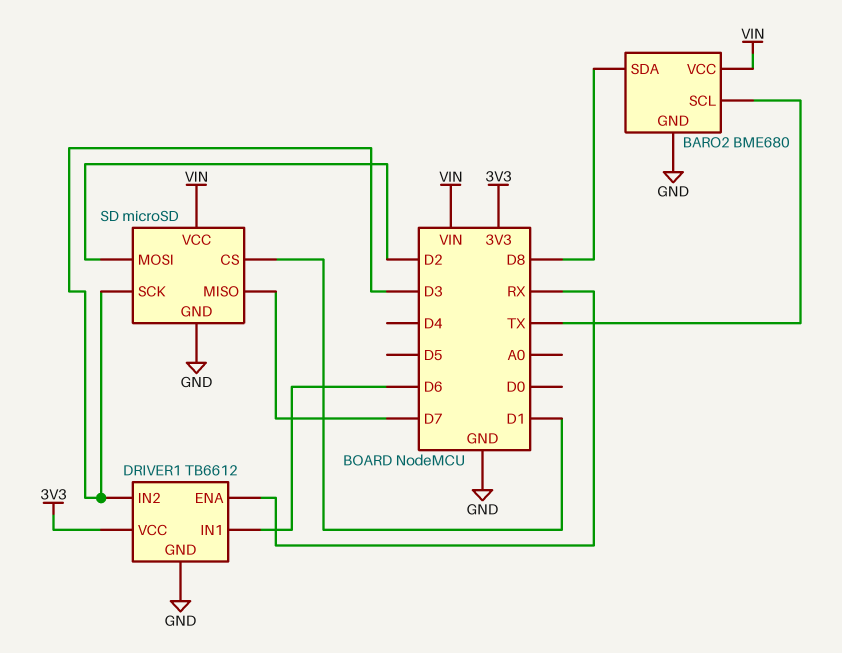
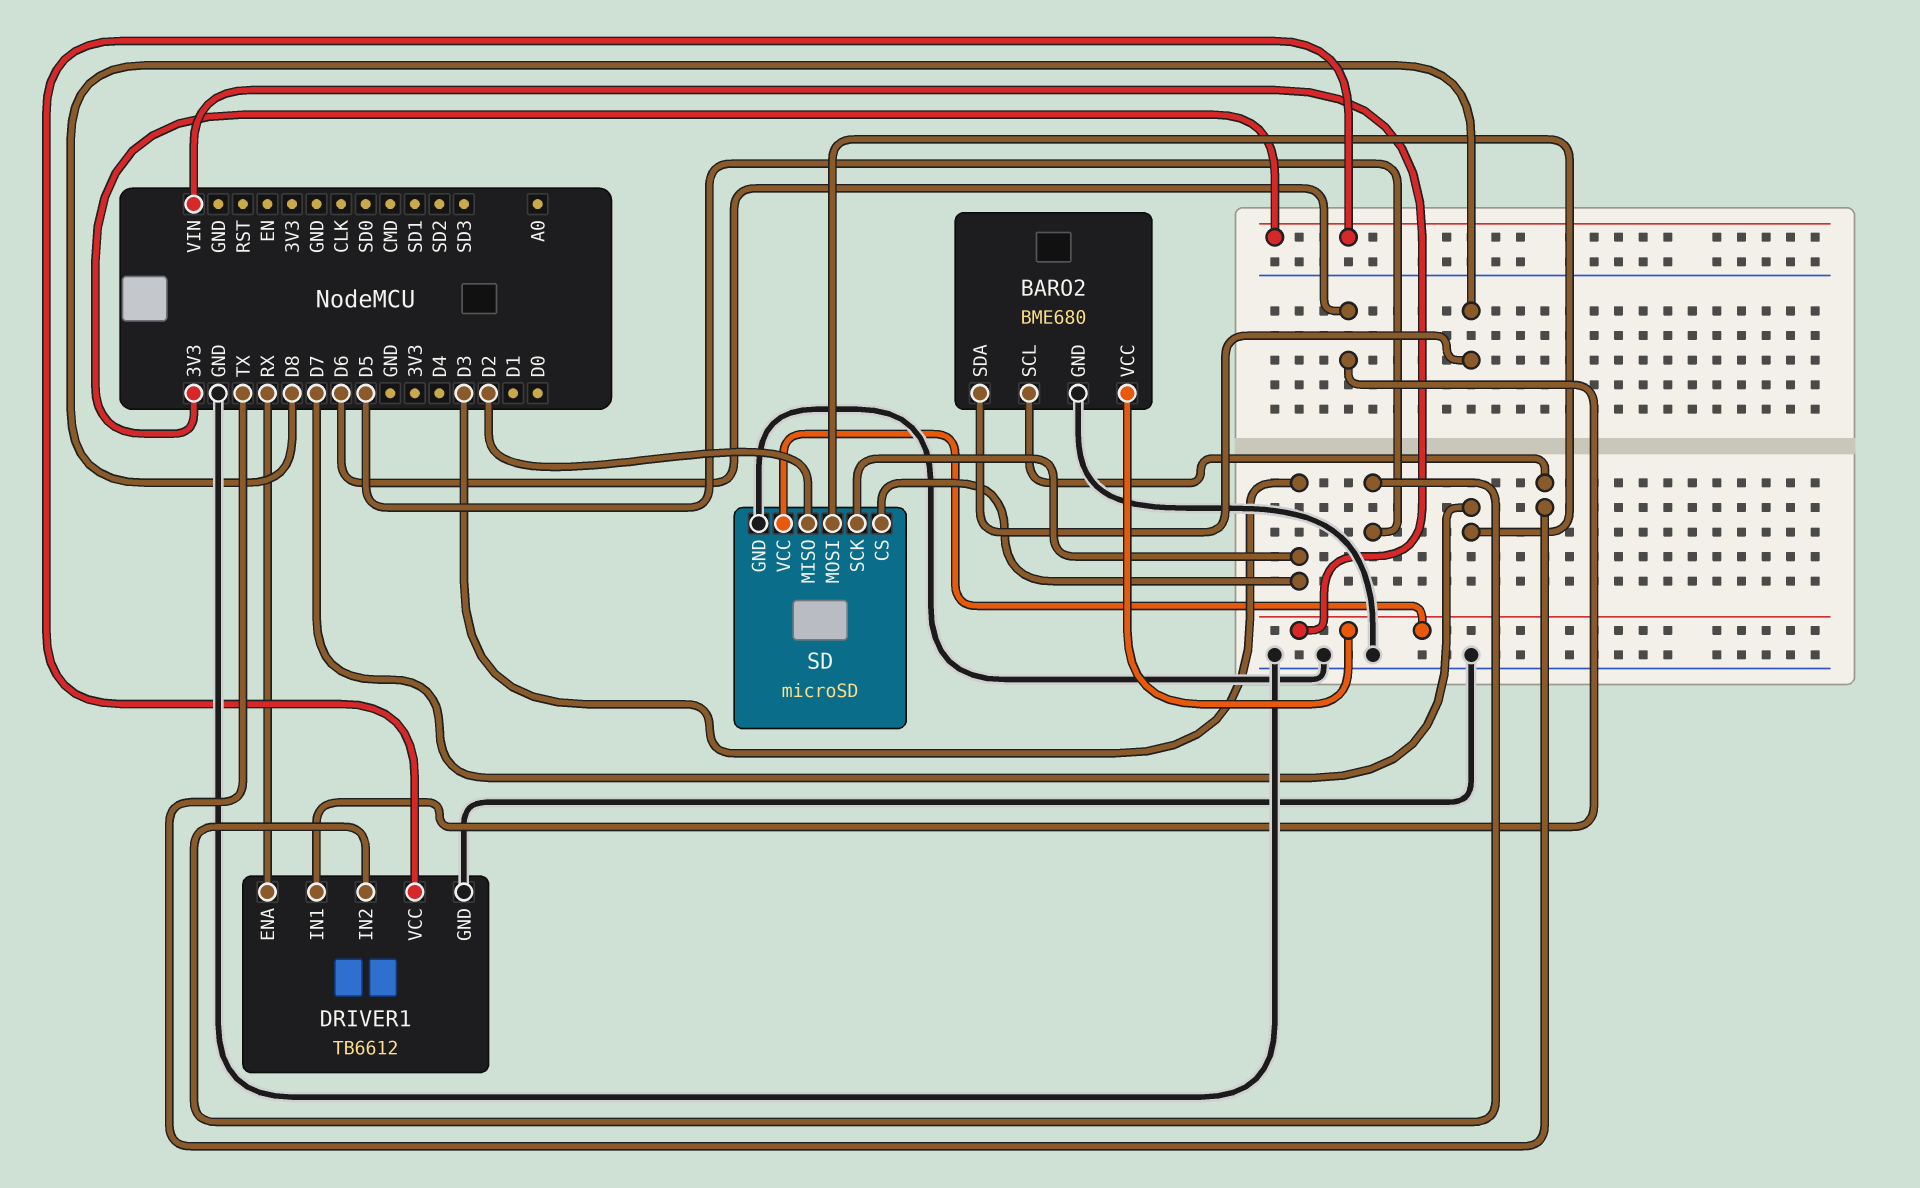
DRIVER1 pin IN2: D3 -> D5
SD pin CS: D1 -> D3
SD pin MISO: D7 -> D2
SD pin MOSI: D2 -> D7

